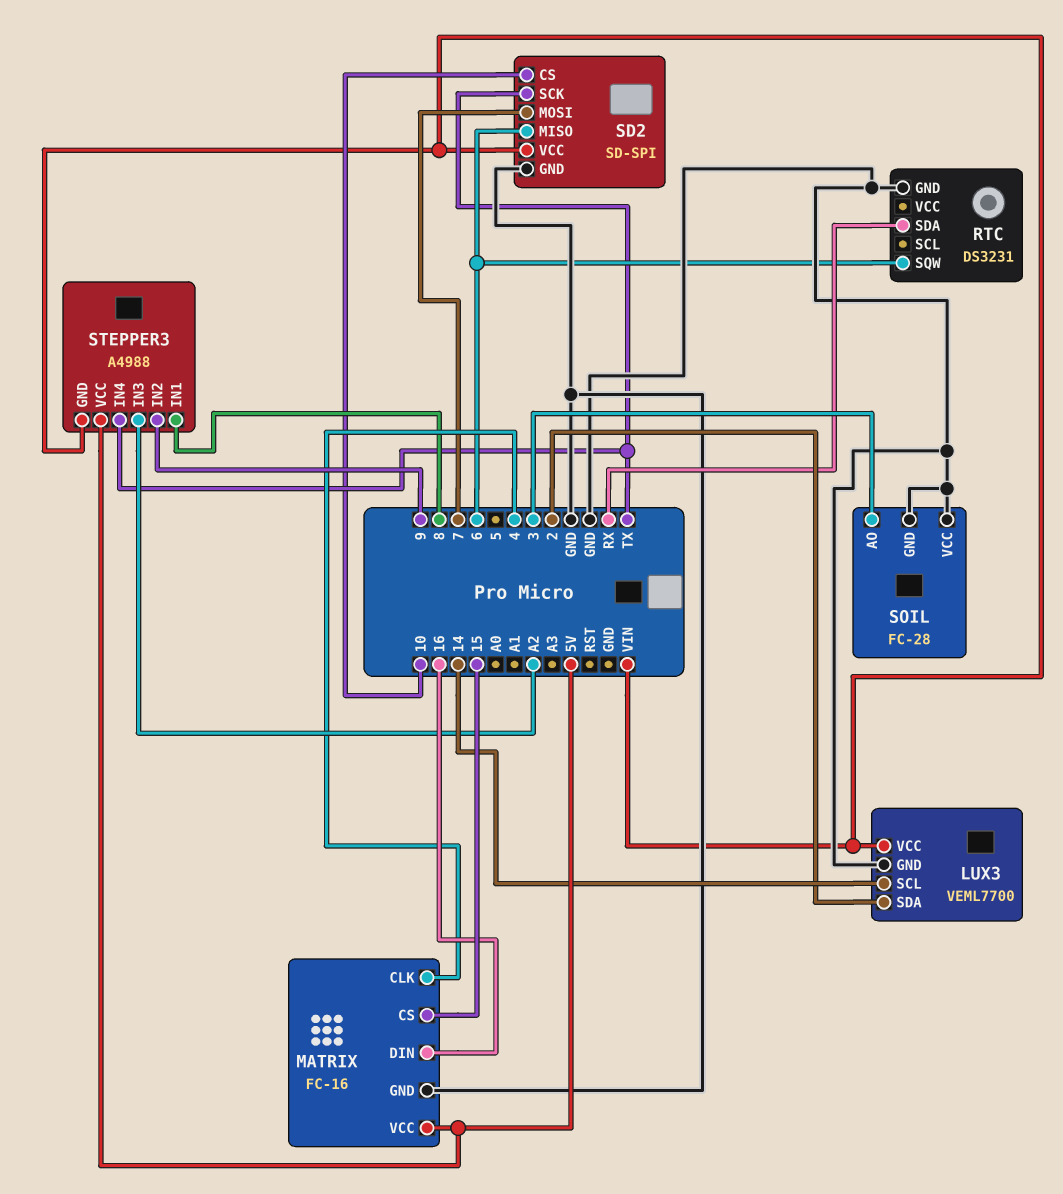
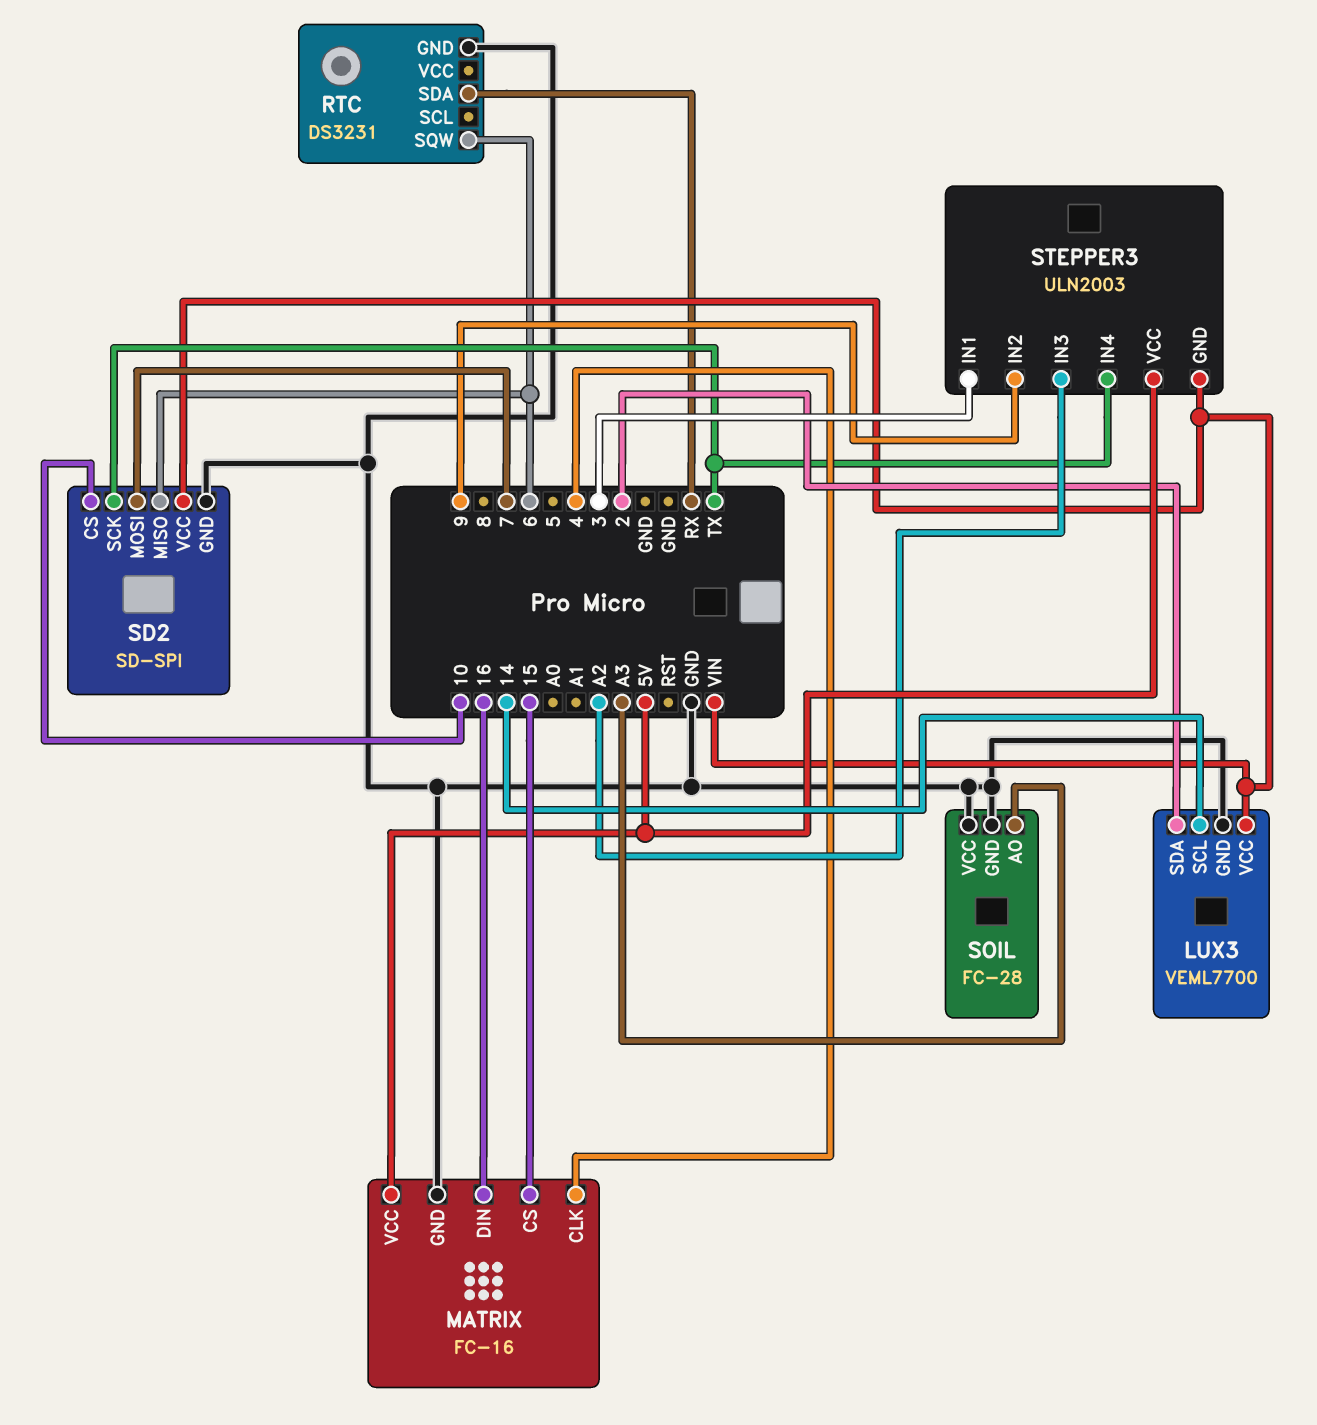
SOIL pin AO: 3 -> A3
STEPPER3: A4988 -> ULN2003
STEPPER3 pin IN1: 8 -> 3

